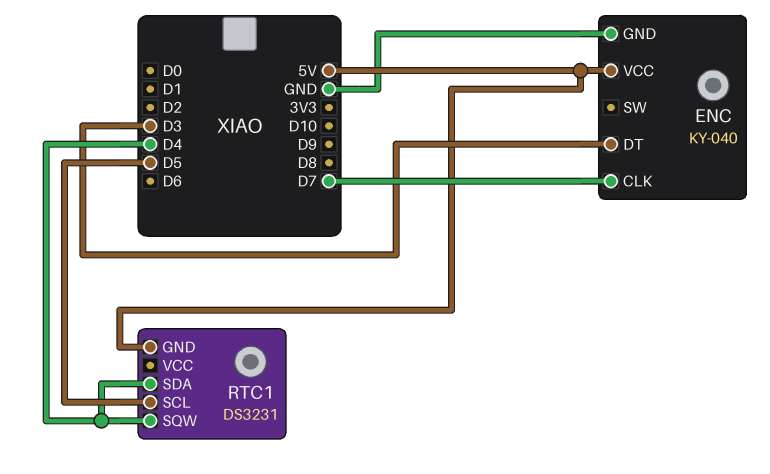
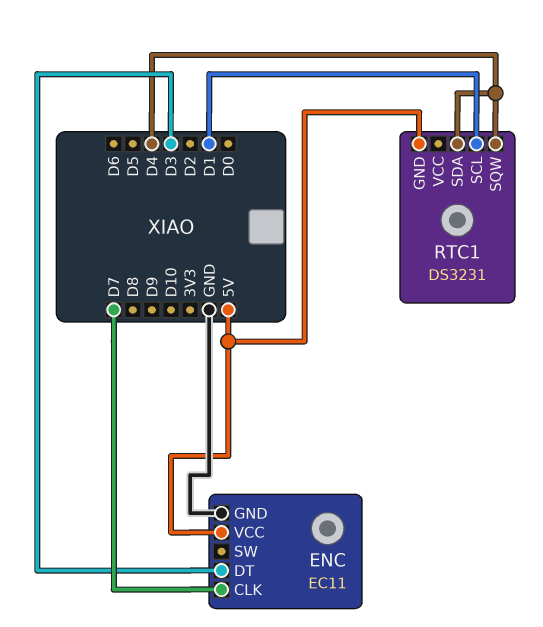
ENC: KY-040 -> EC11
RTC1 pin SCL: D5 -> D1

